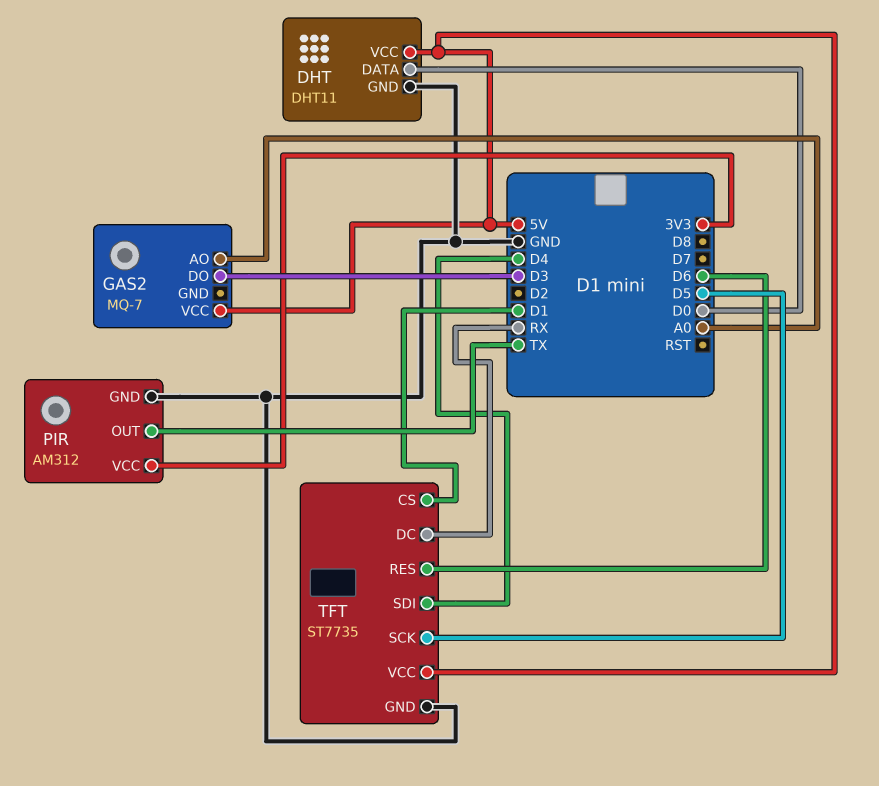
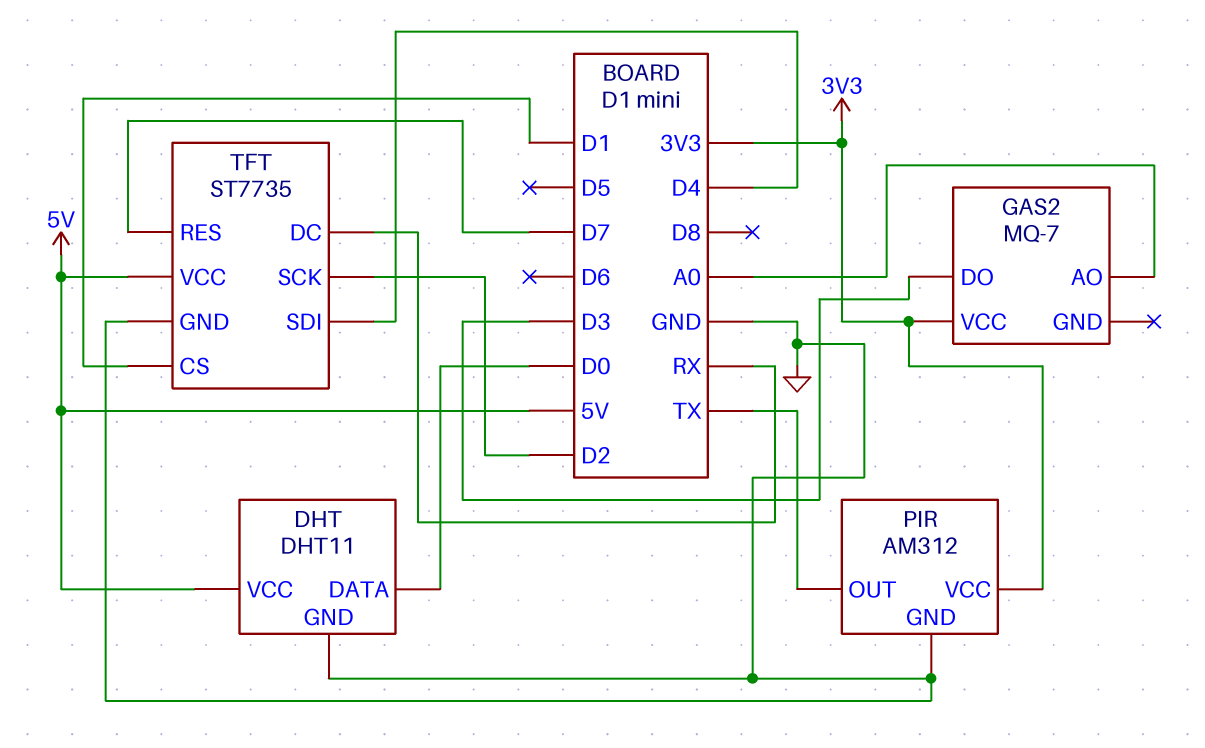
GAS2 pin VCC: 5V -> 3V3
TFT pin RES: D6 -> D7
TFT pin SCK: D5 -> D2

